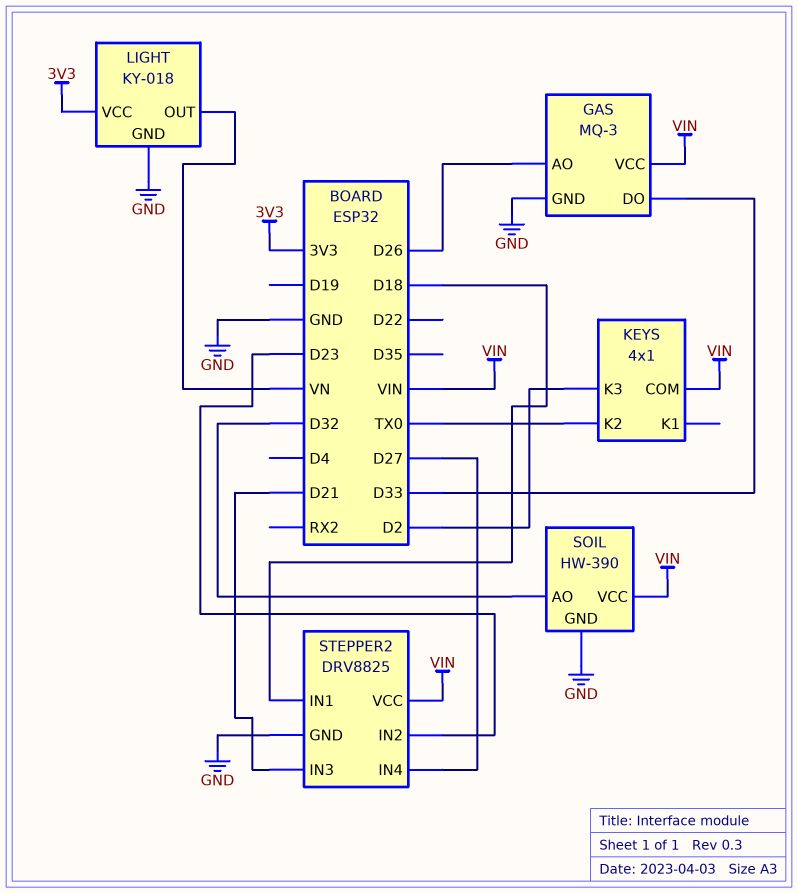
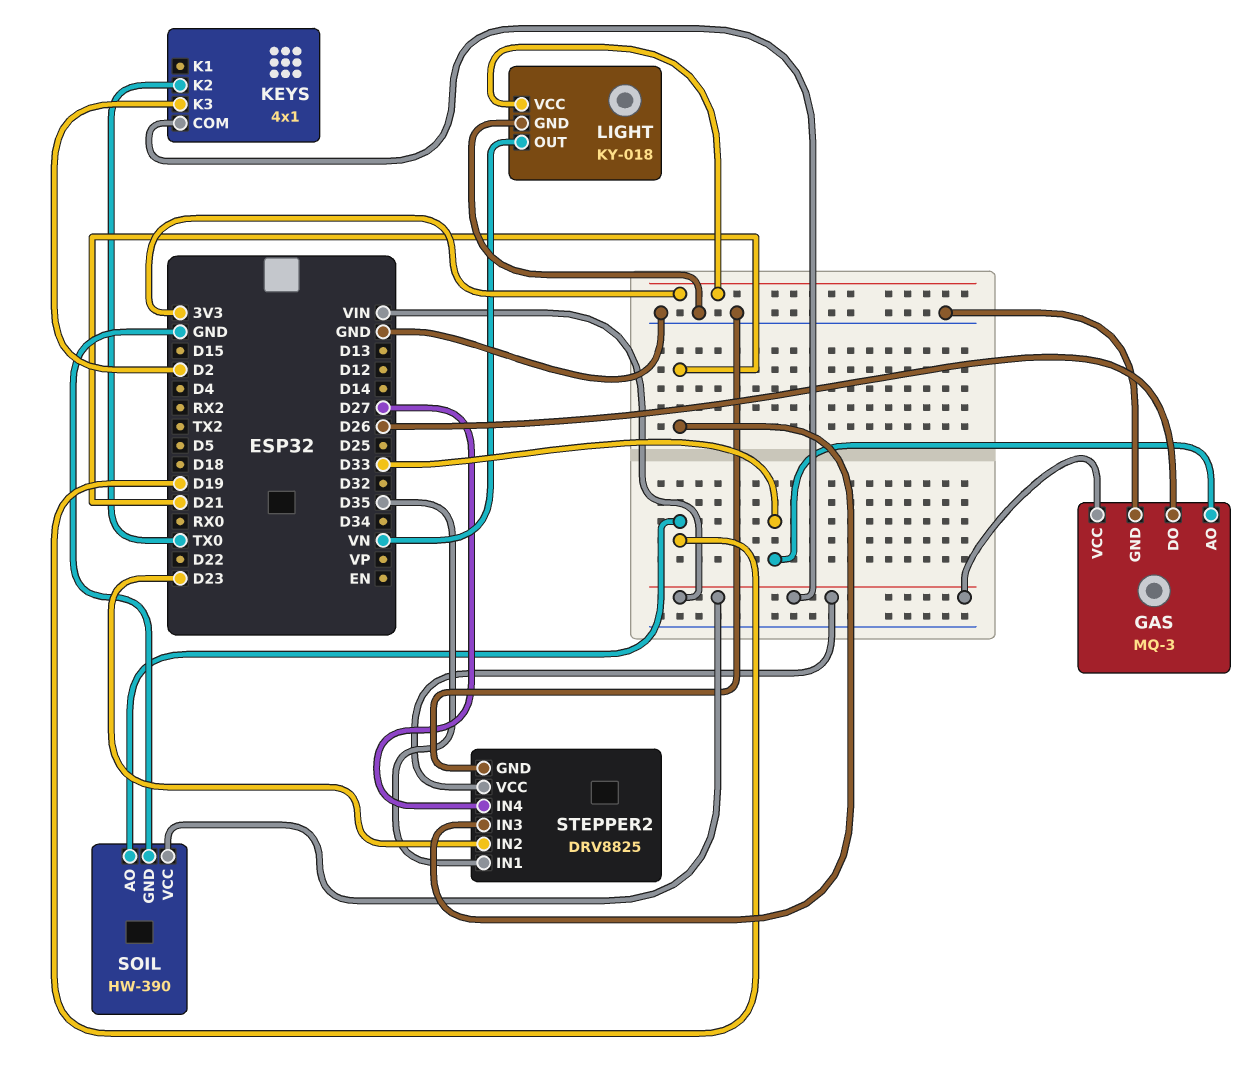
GAS pin AO: D26 -> D33
GAS pin DO: D33 -> D26
SOIL pin AO: D32 -> D19
STEPPER2 pin IN1: D18 -> D35

